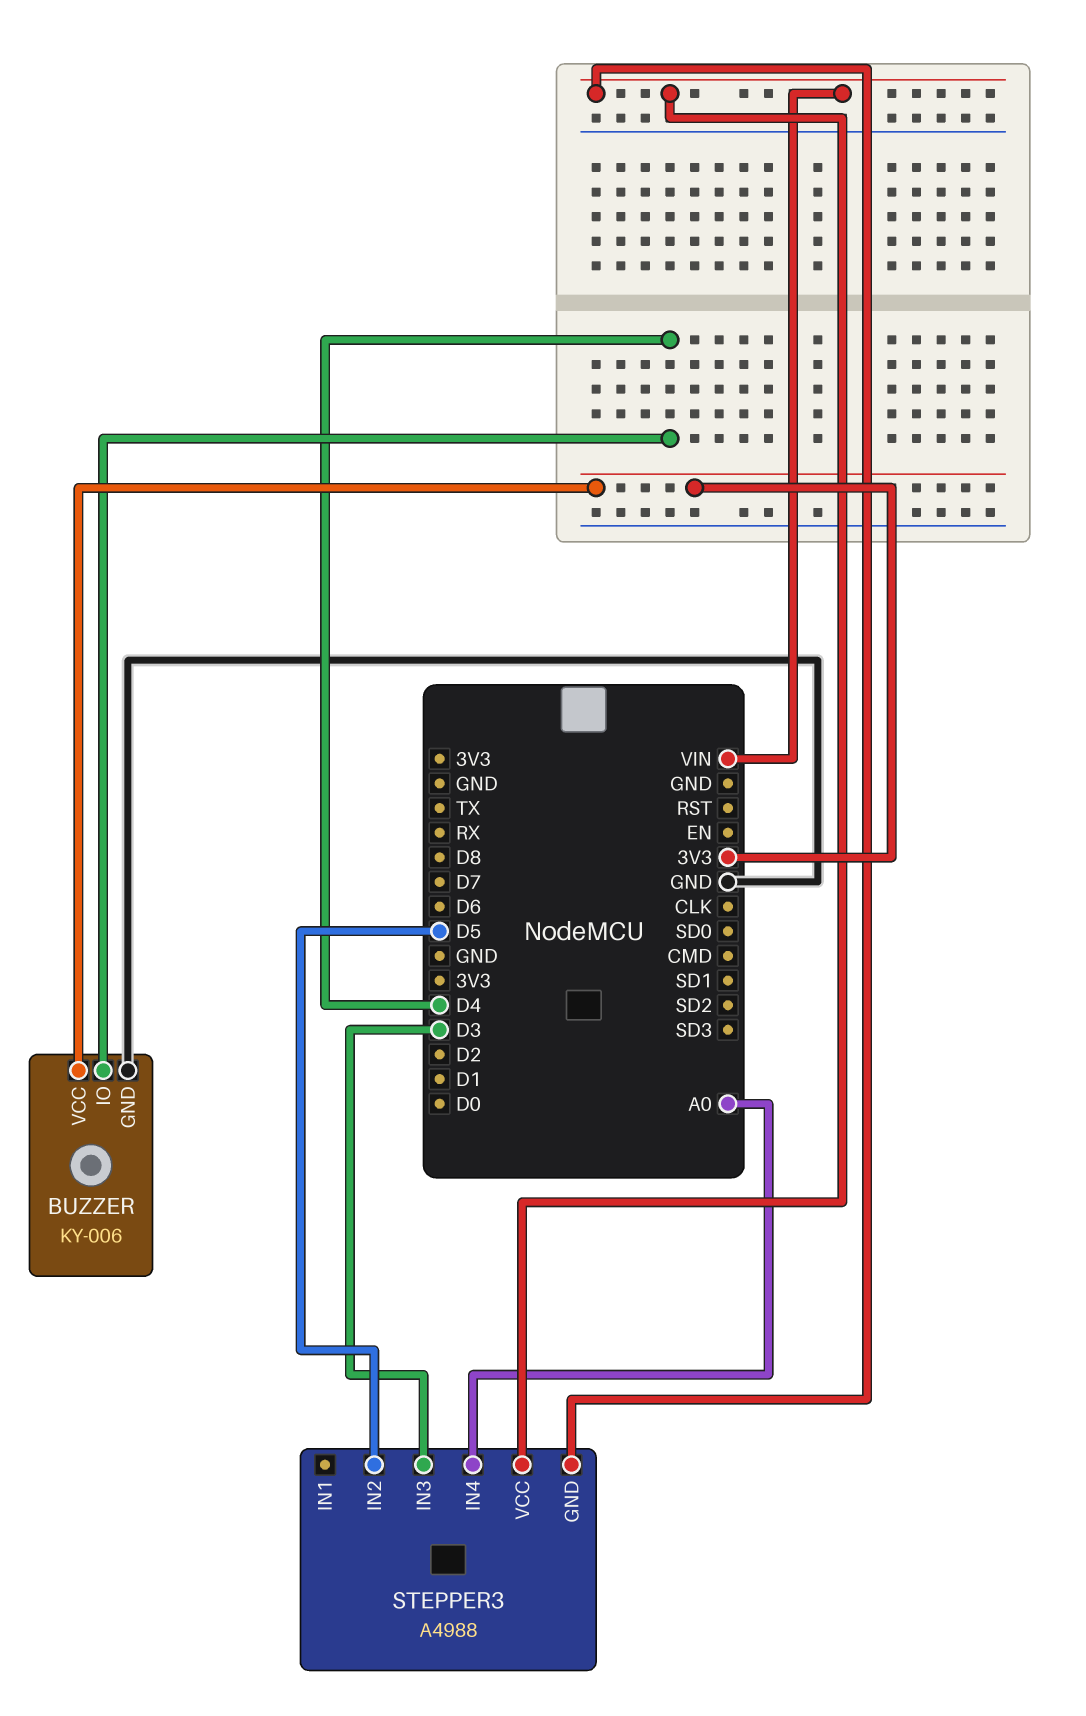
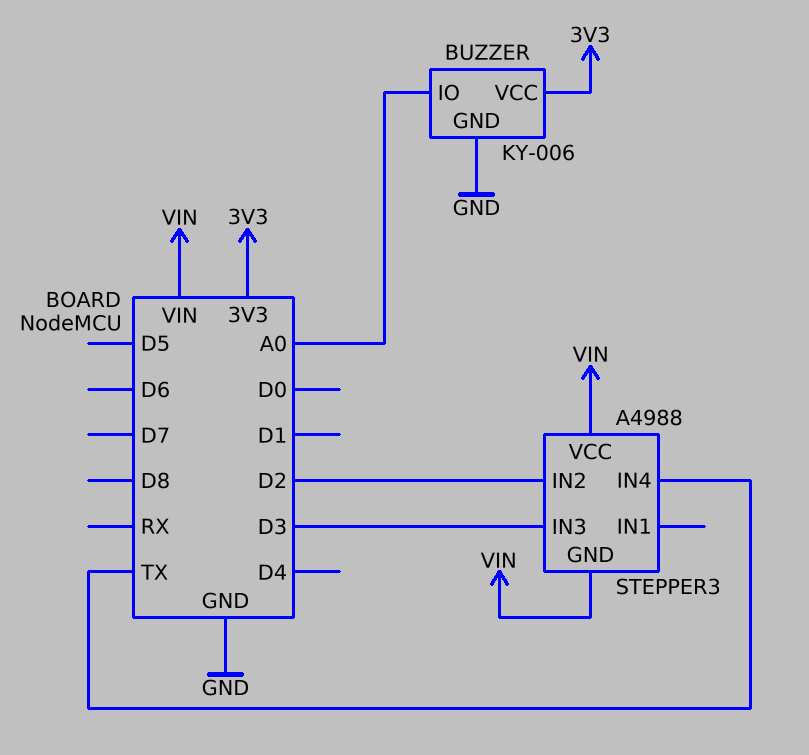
BUZZER pin IO: D4 -> A0
STEPPER3 pin IN2: D5 -> D2
STEPPER3 pin IN4: A0 -> TX

